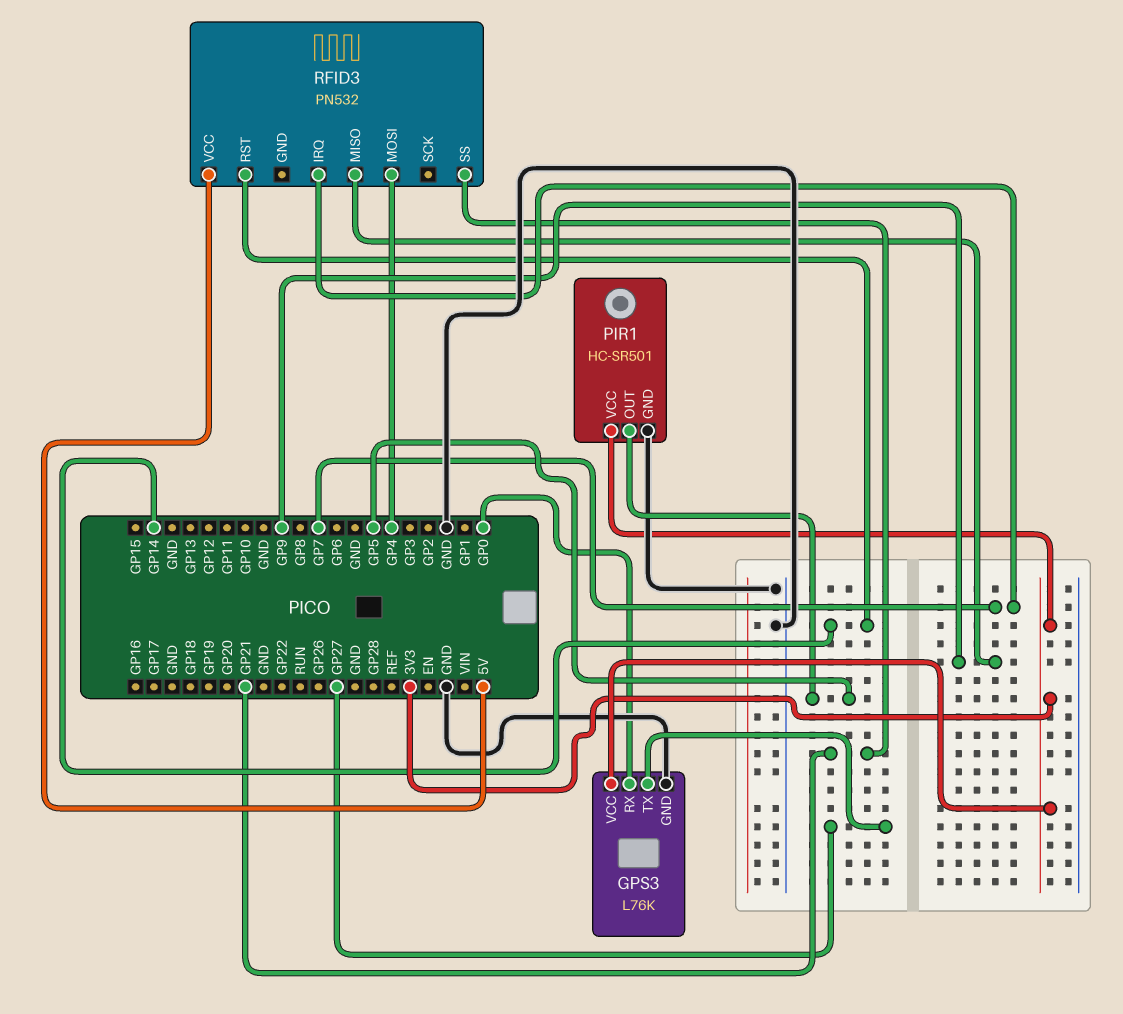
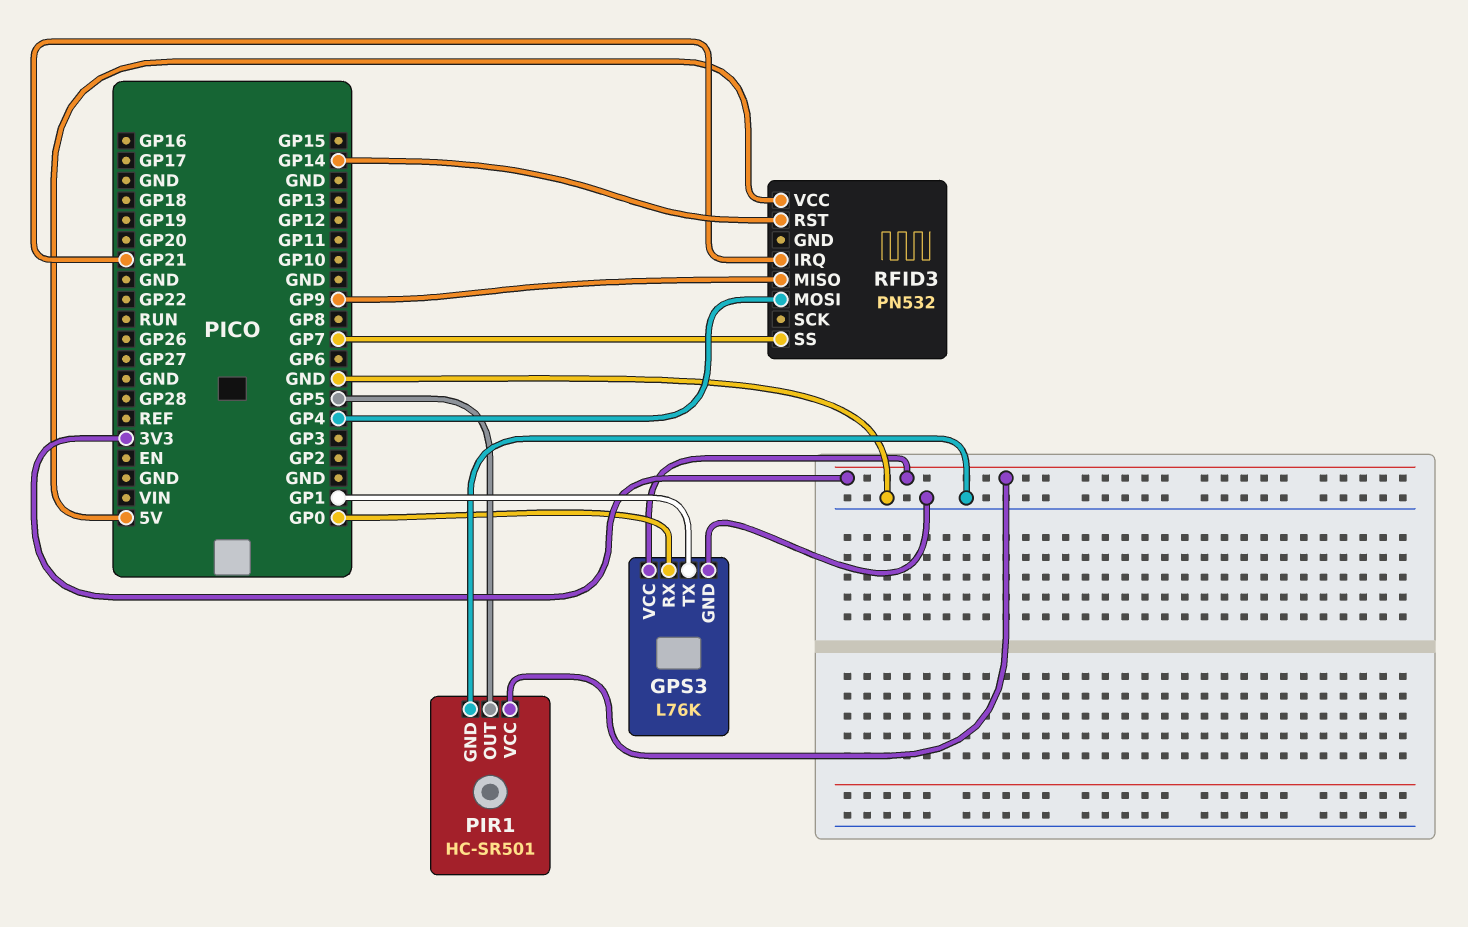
GPS3 pin TX: GP27 -> GP1
RFID3 pin IRQ: GP7 -> GP21
RFID3 pin SS: GP21 -> GP7

